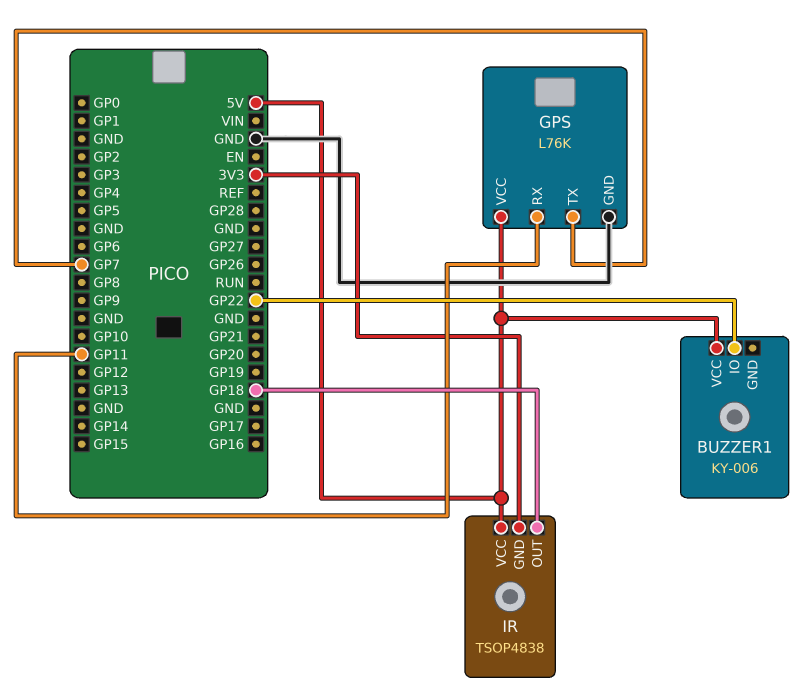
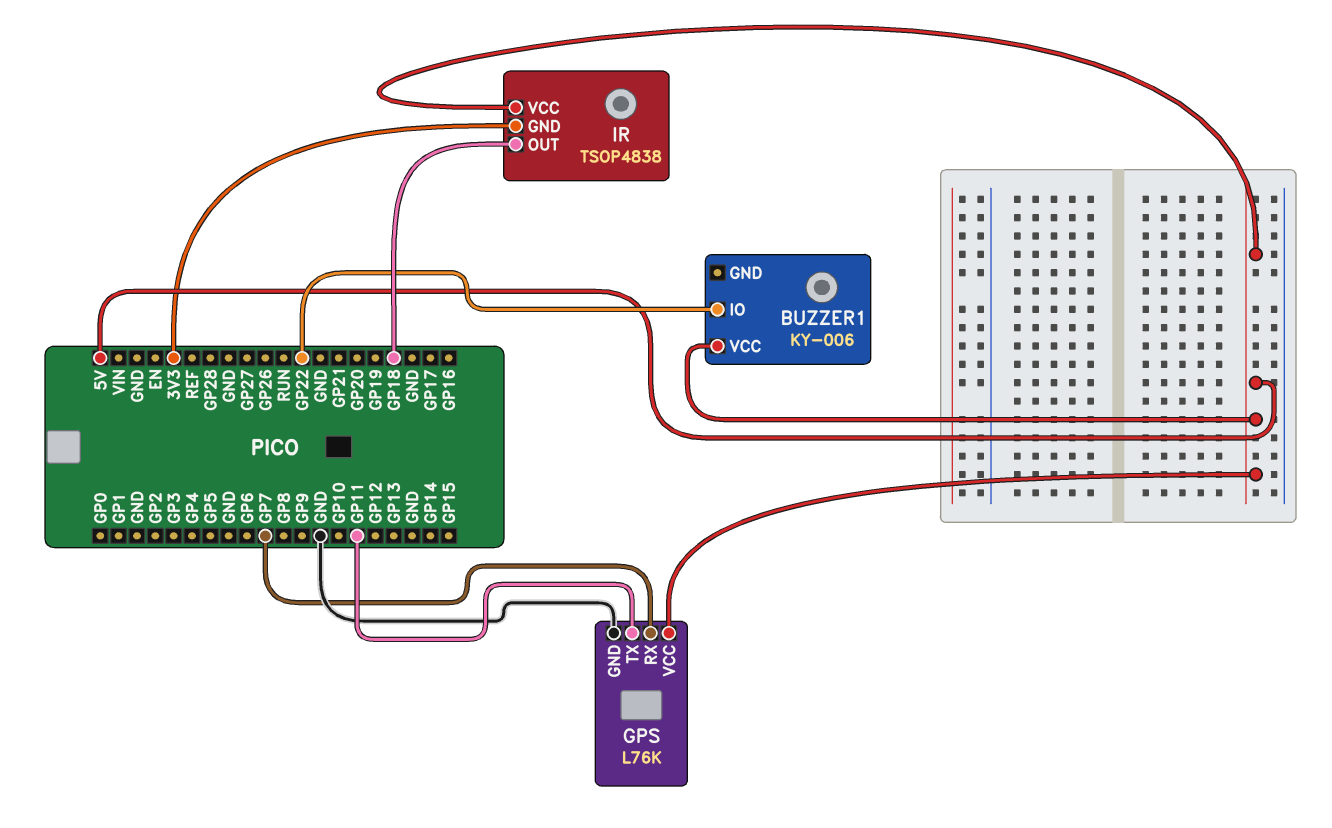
GPS pin RX: GP11 -> GP7
GPS pin TX: GP7 -> GP11

